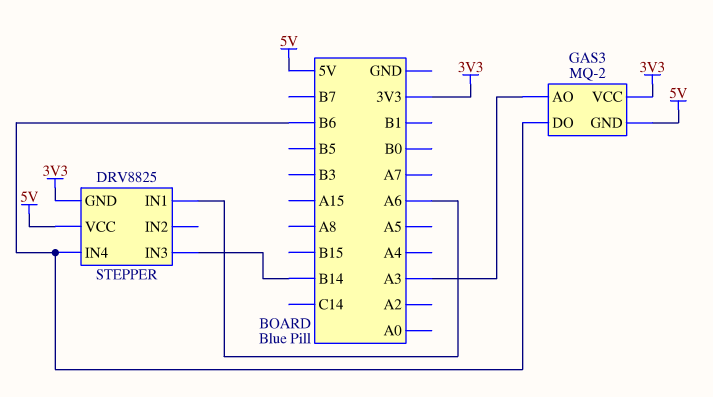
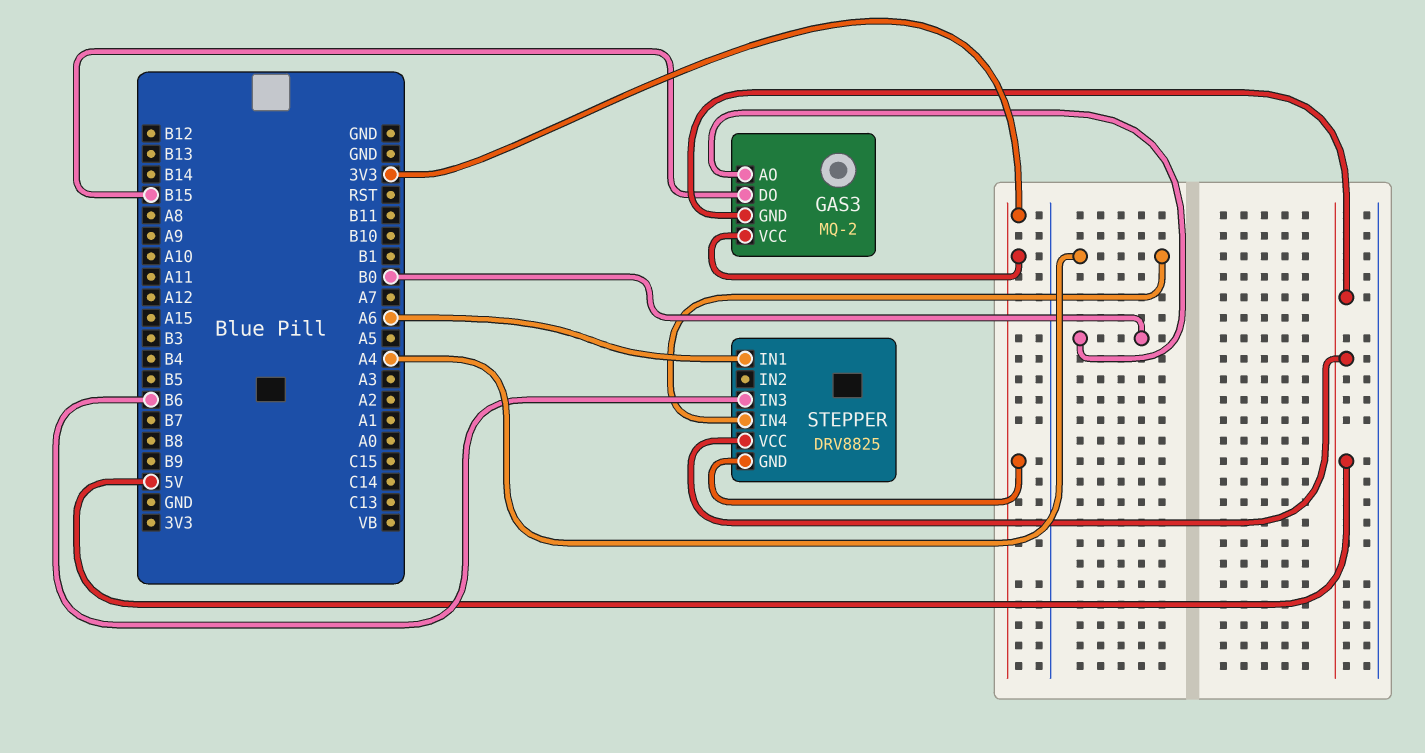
GAS3 pin AO: A3 -> B0
GAS3 pin DO: B6 -> B15
STEPPER pin IN3: B14 -> B6
STEPPER pin IN4: B6 -> A4

